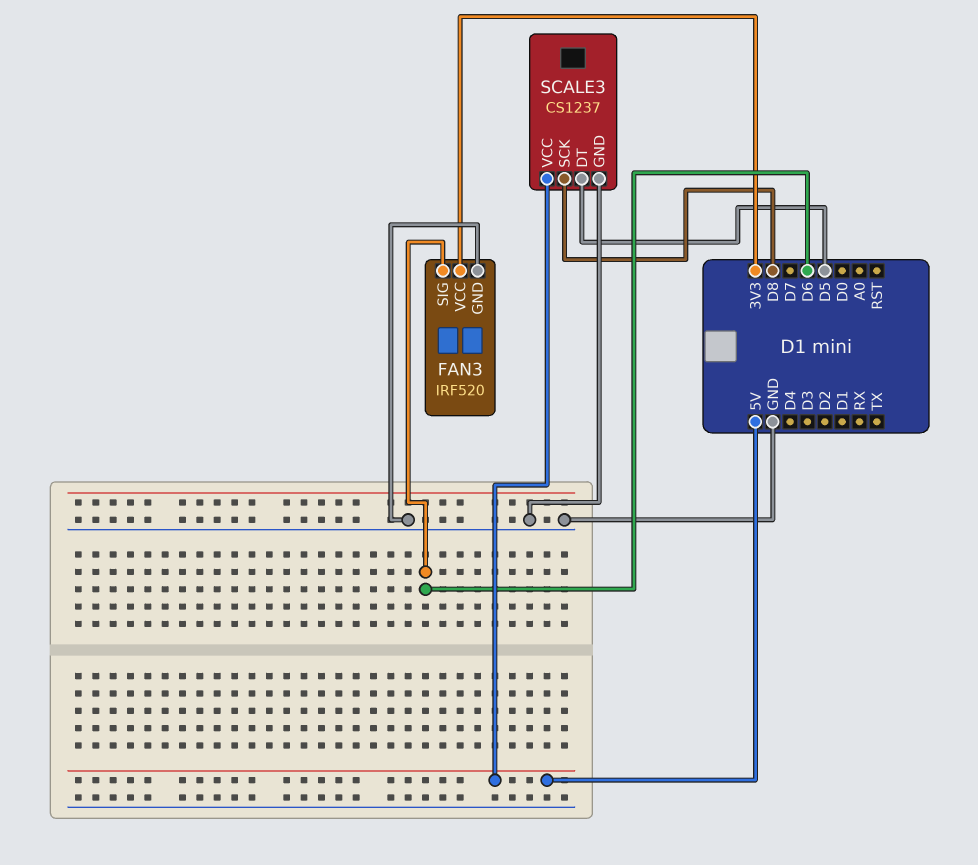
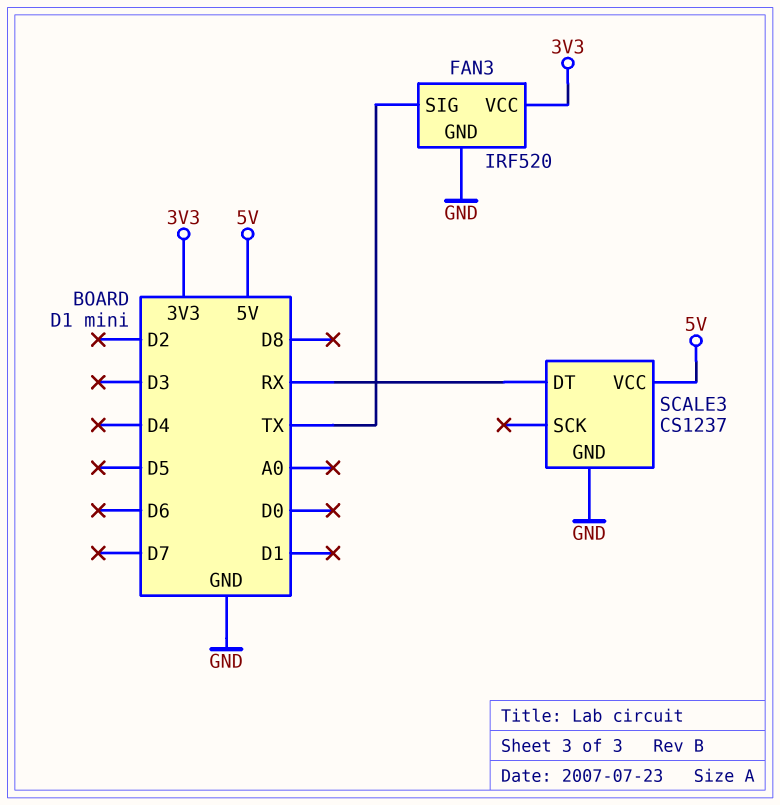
FAN3 pin SIG: D6 -> TX
SCALE3 pin DT: D5 -> RX
SCALE3 pin SCK: D8 -> none

